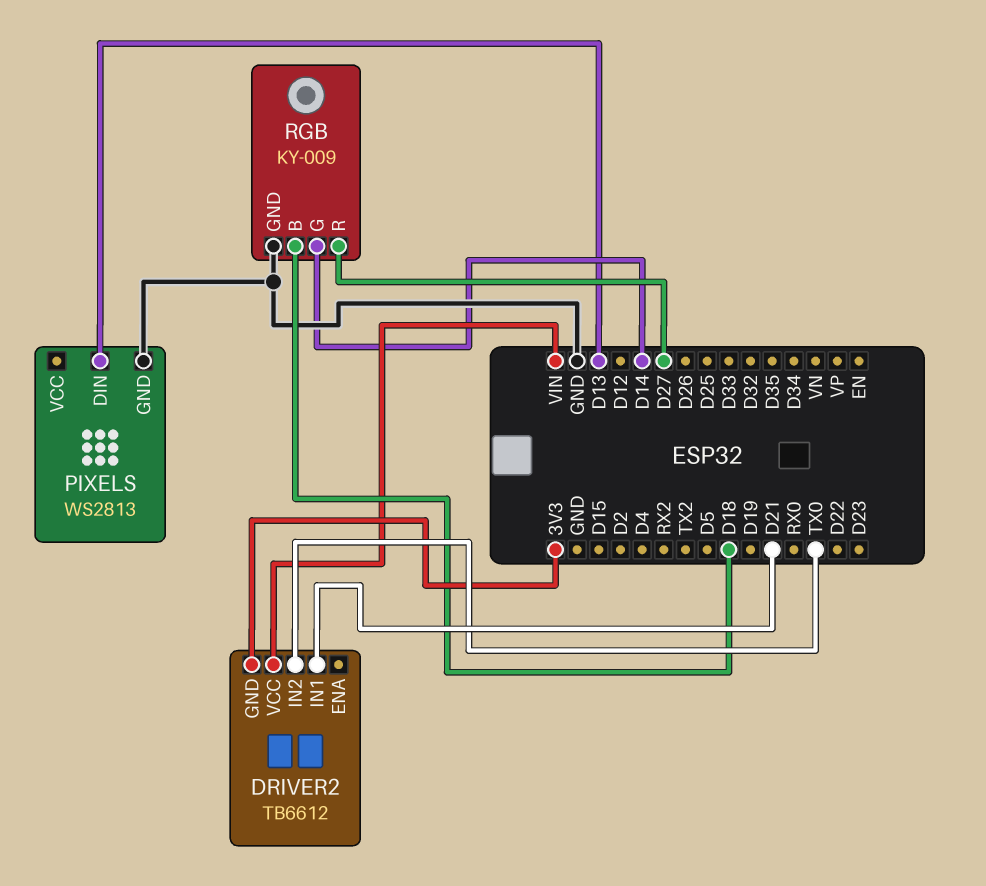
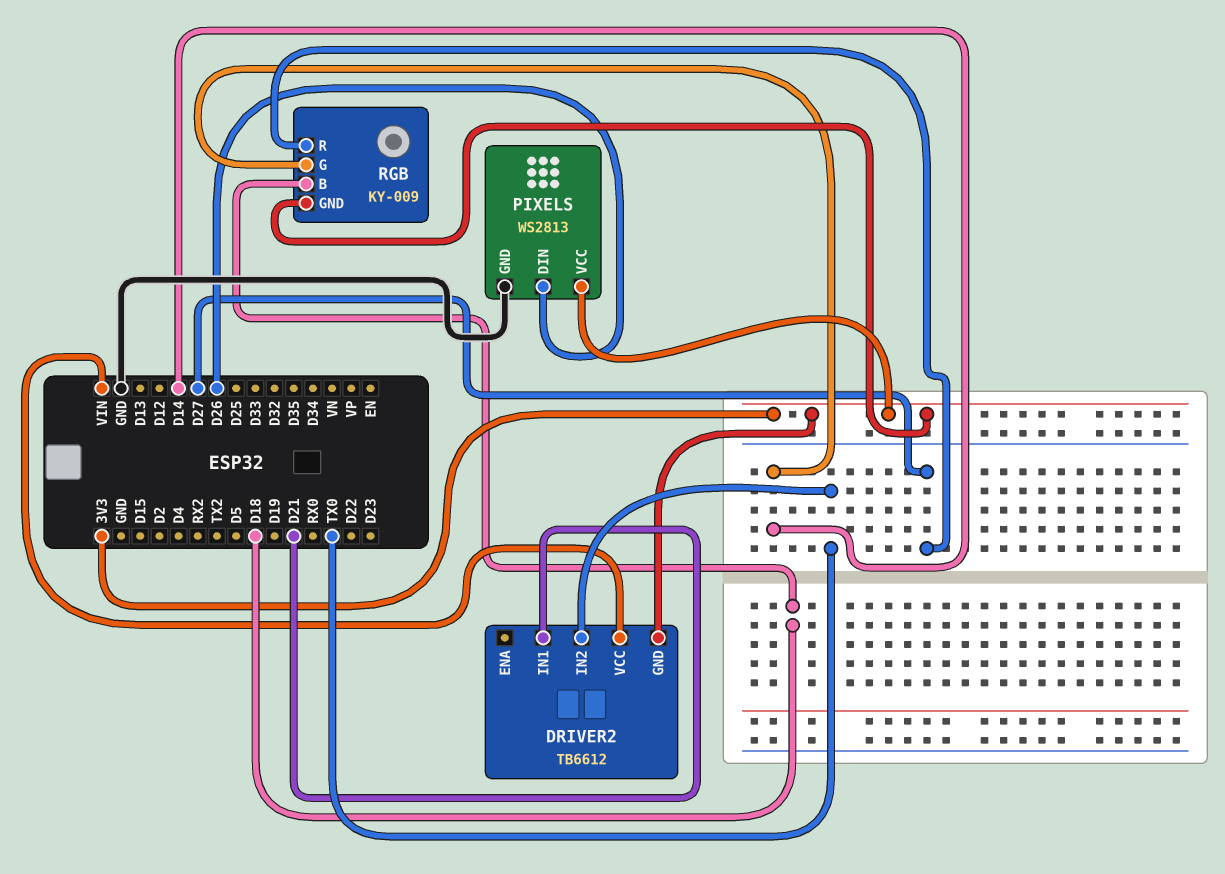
PIXELS pin DIN: D13 -> D26
PIXELS pin VCC: none -> 3V3
RGB pin GND: GND -> 3V3

